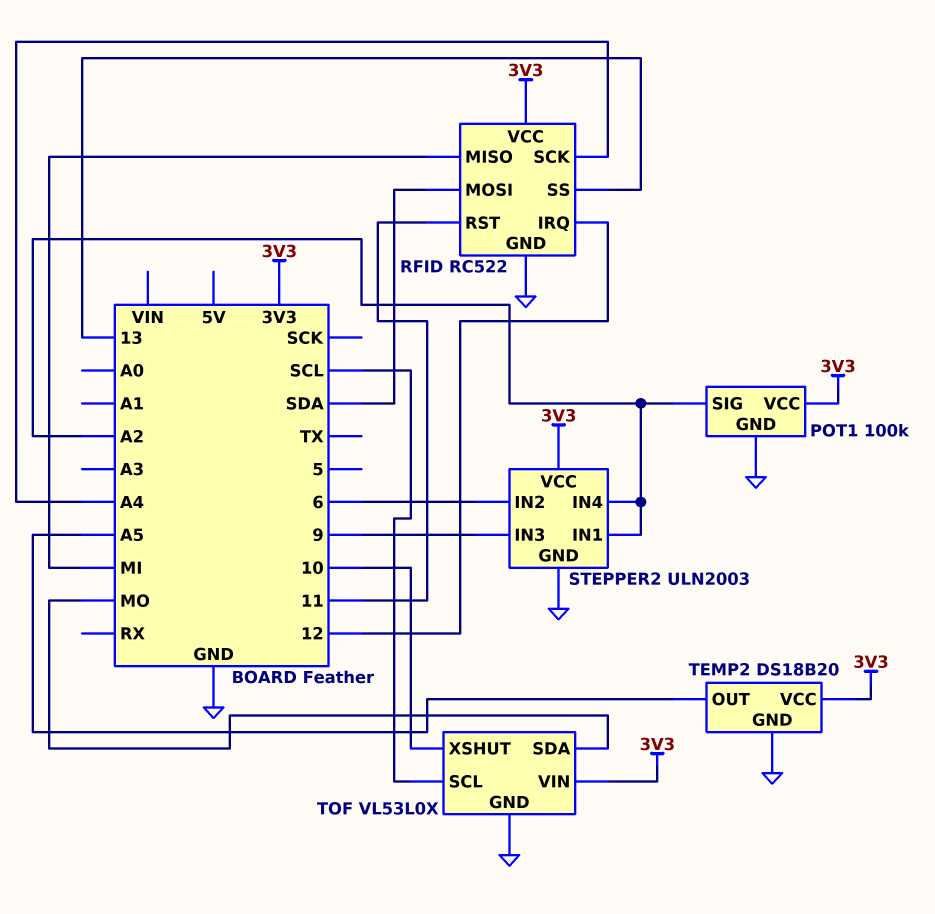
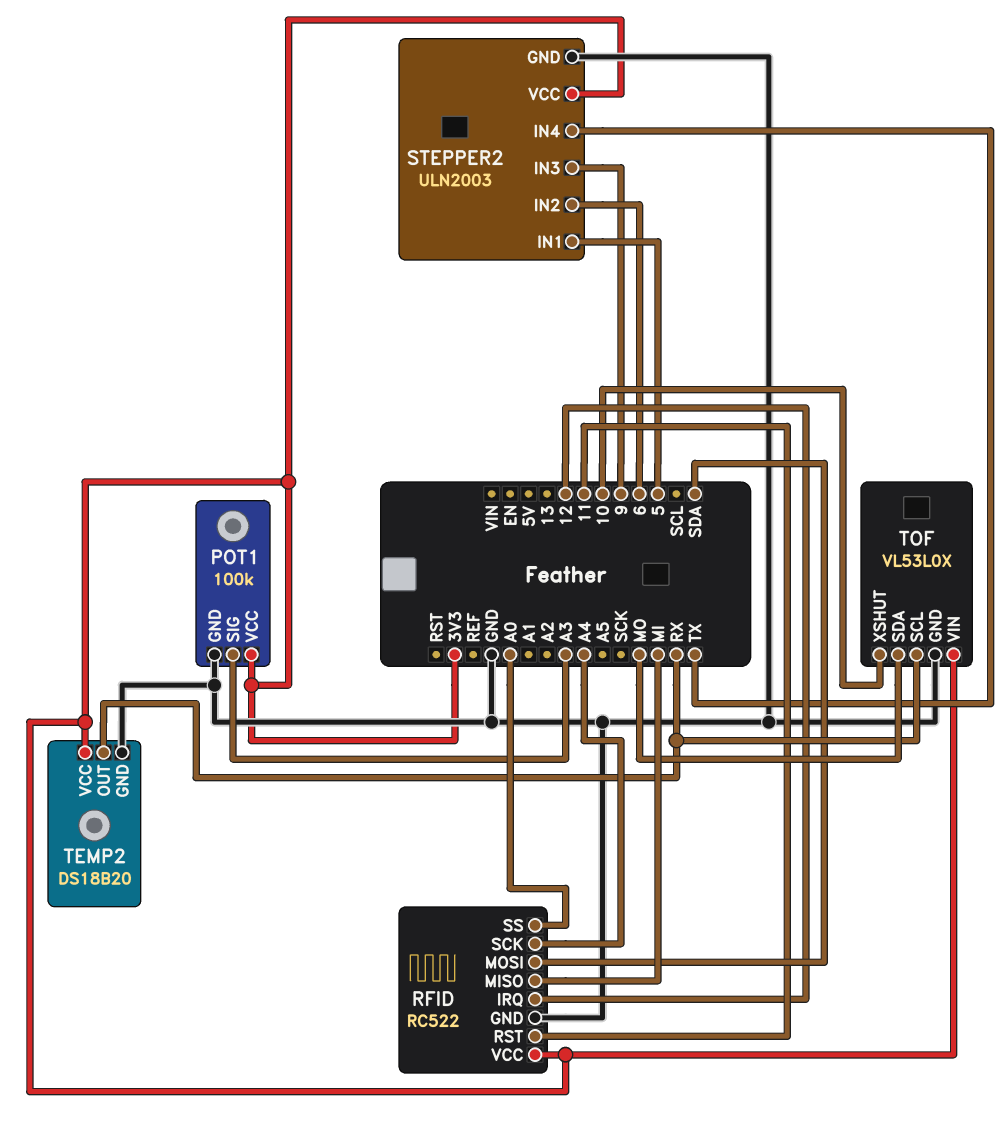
POT1 pin SIG: A2 -> A3
RFID pin SS: 13 -> A0
STEPPER2 pin IN1: A2 -> 5
STEPPER2 pin IN4: A2 -> TX
TEMP2 pin OUT: A5 -> RX
TOF pin SCL: SCL -> RX

